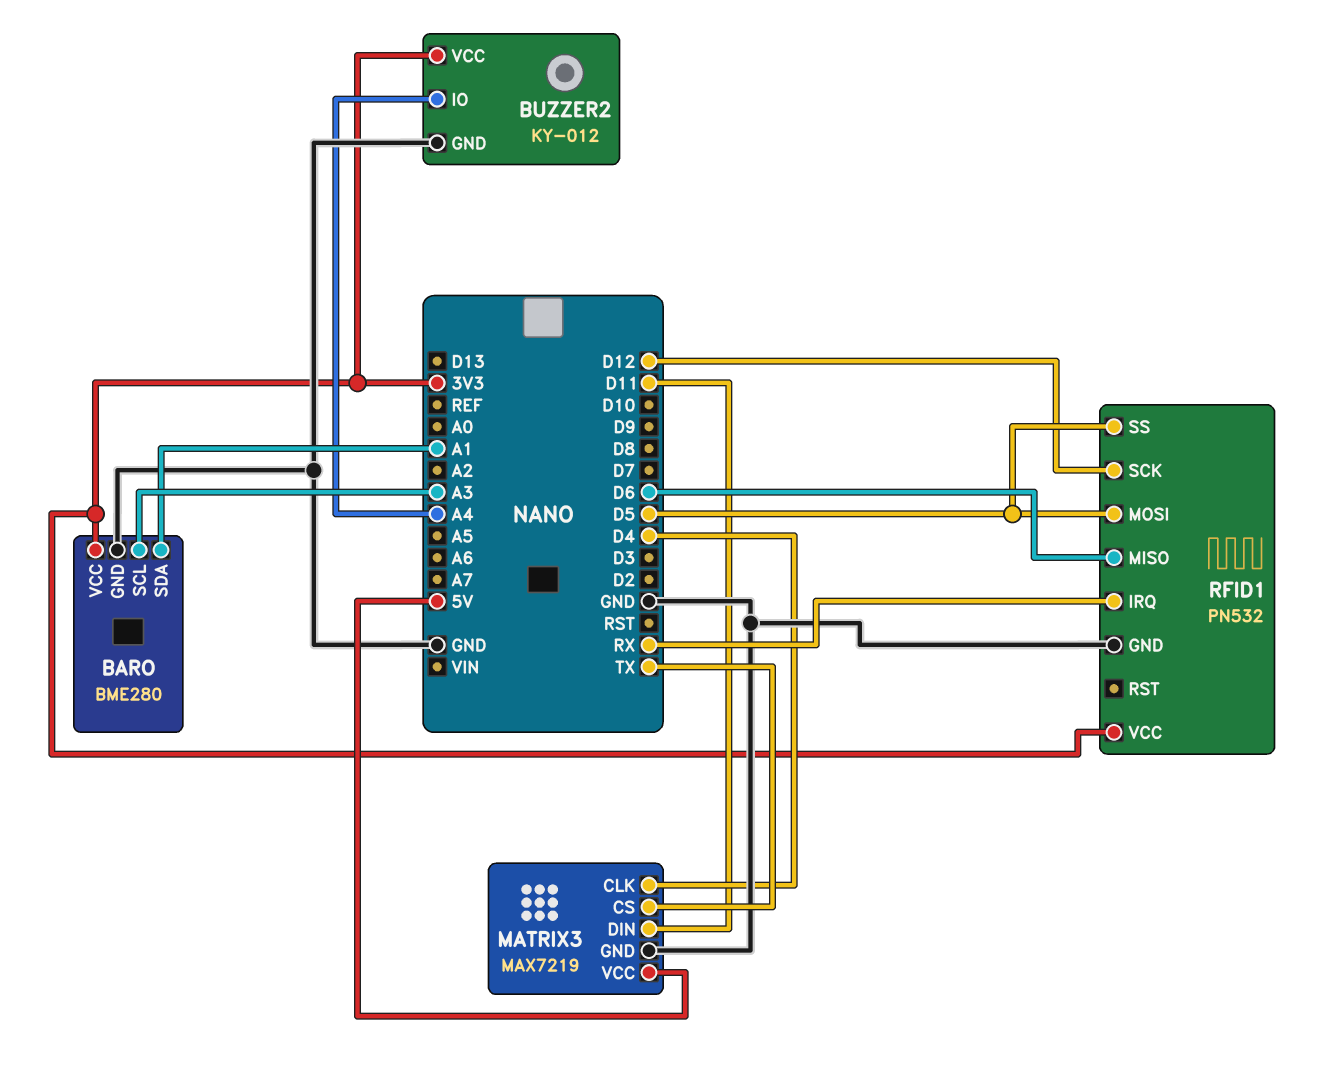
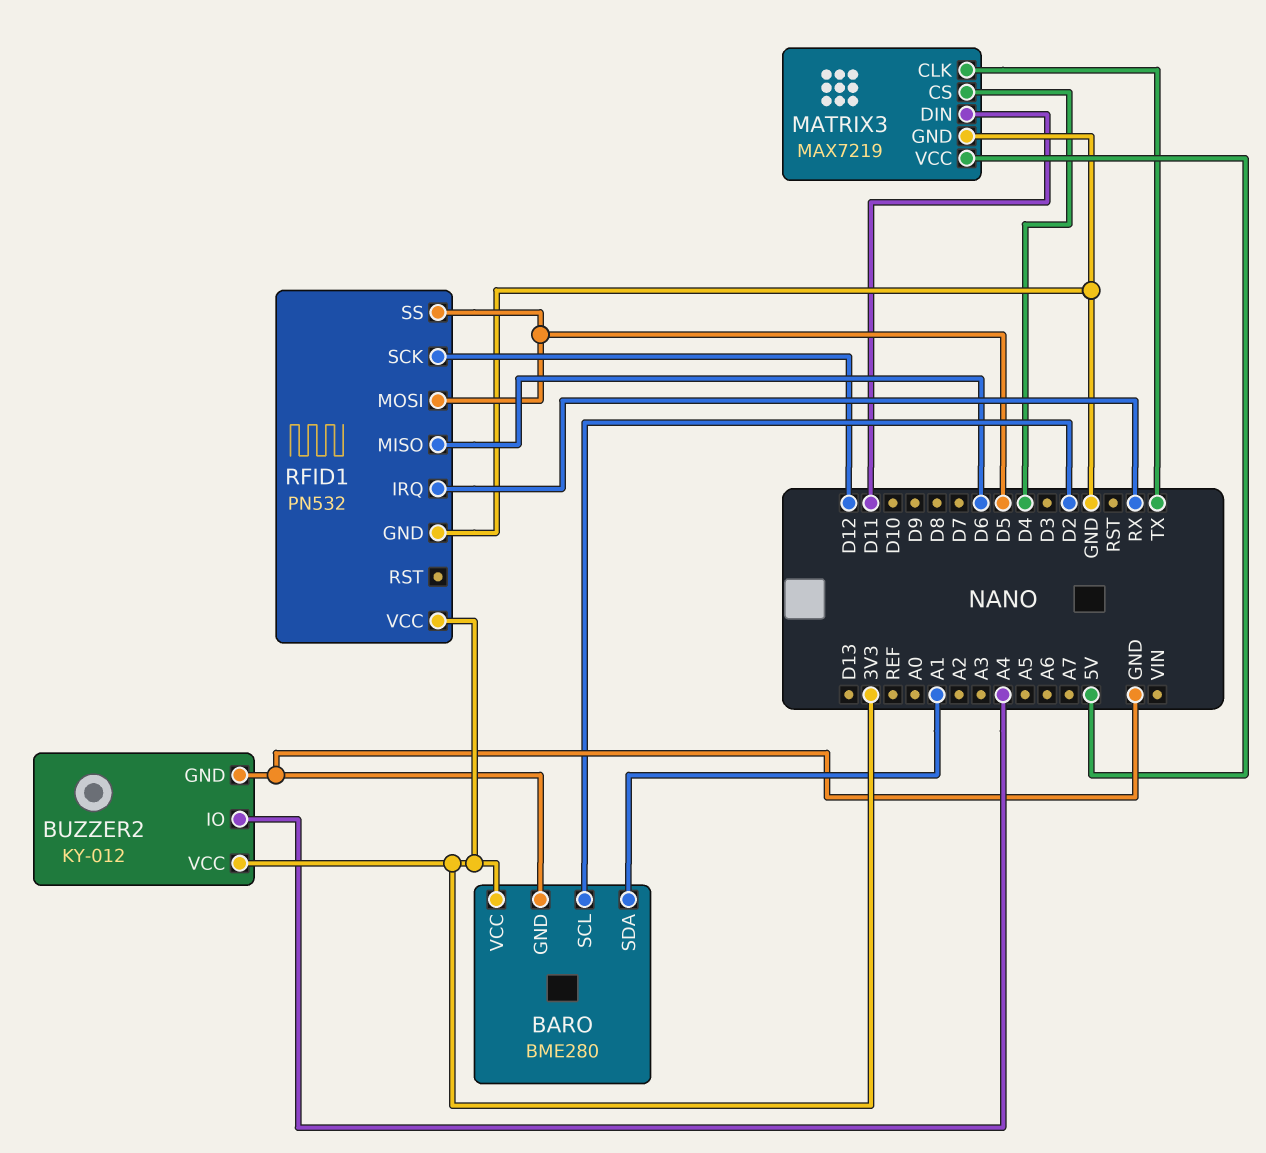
BARO pin SCL: A3 -> D2
MATRIX3 pin CLK: D4 -> TX
MATRIX3 pin CS: TX -> D4

